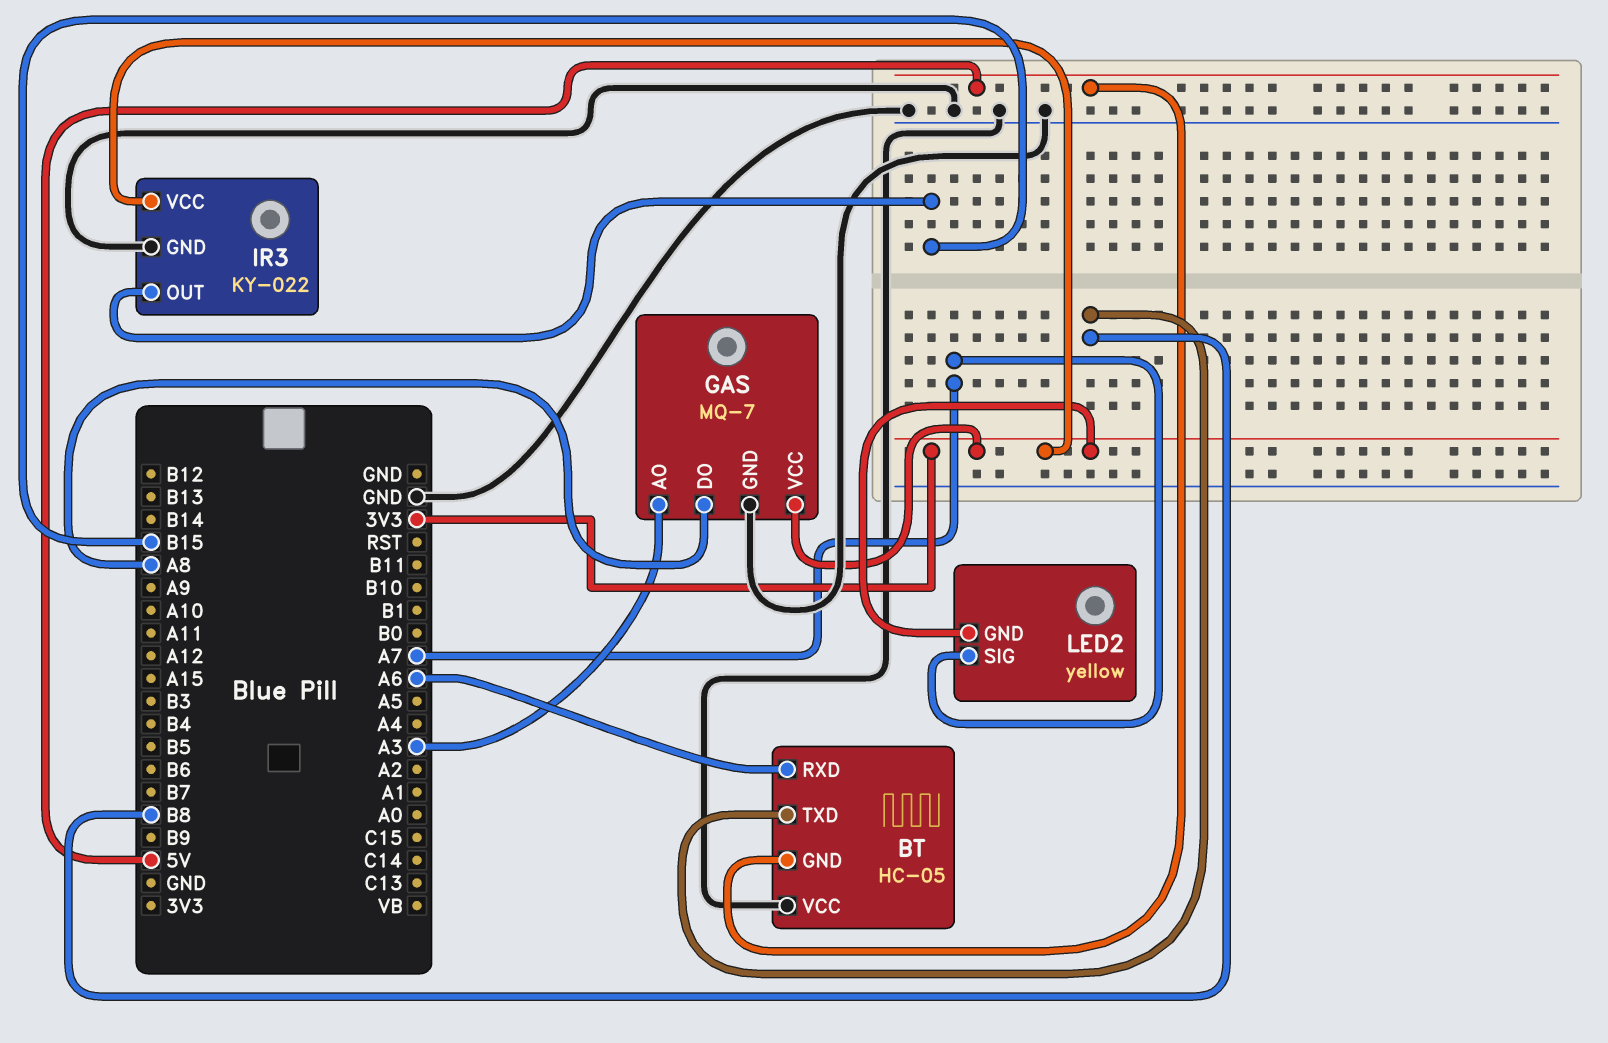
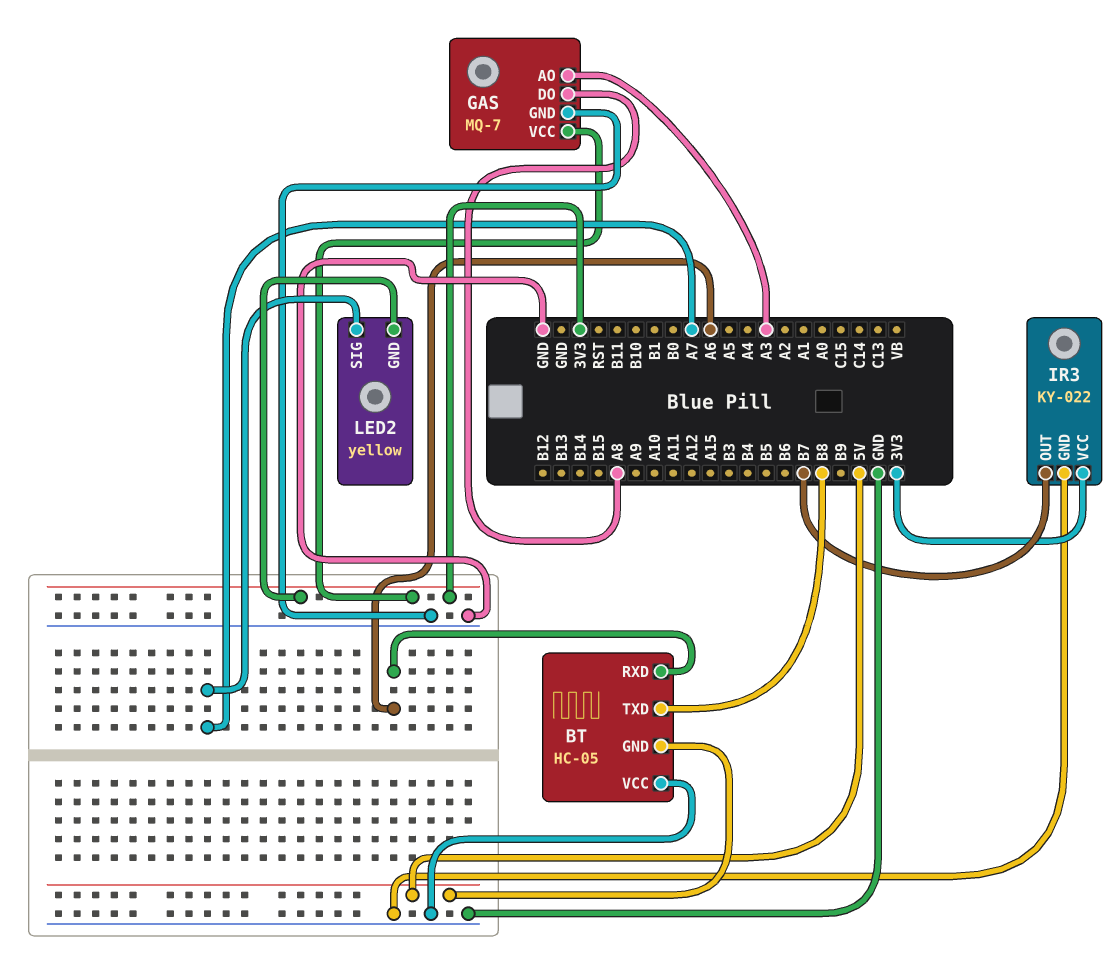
IR3 pin OUT: B15 -> B7

